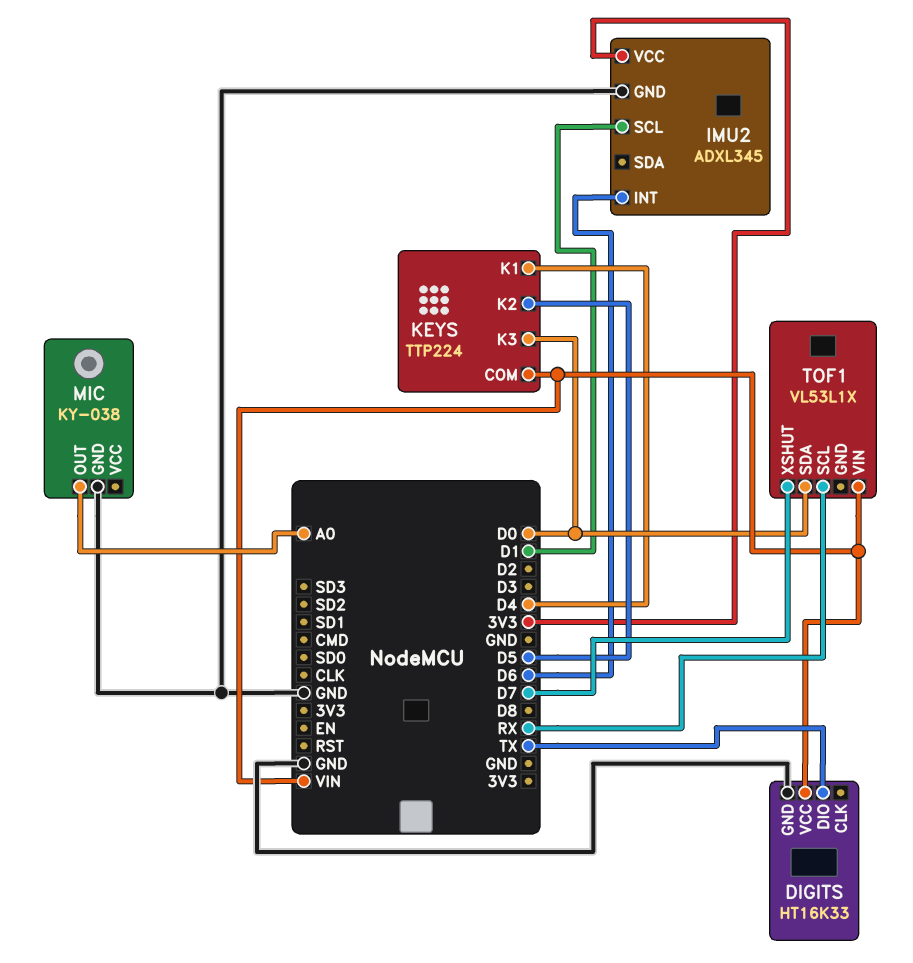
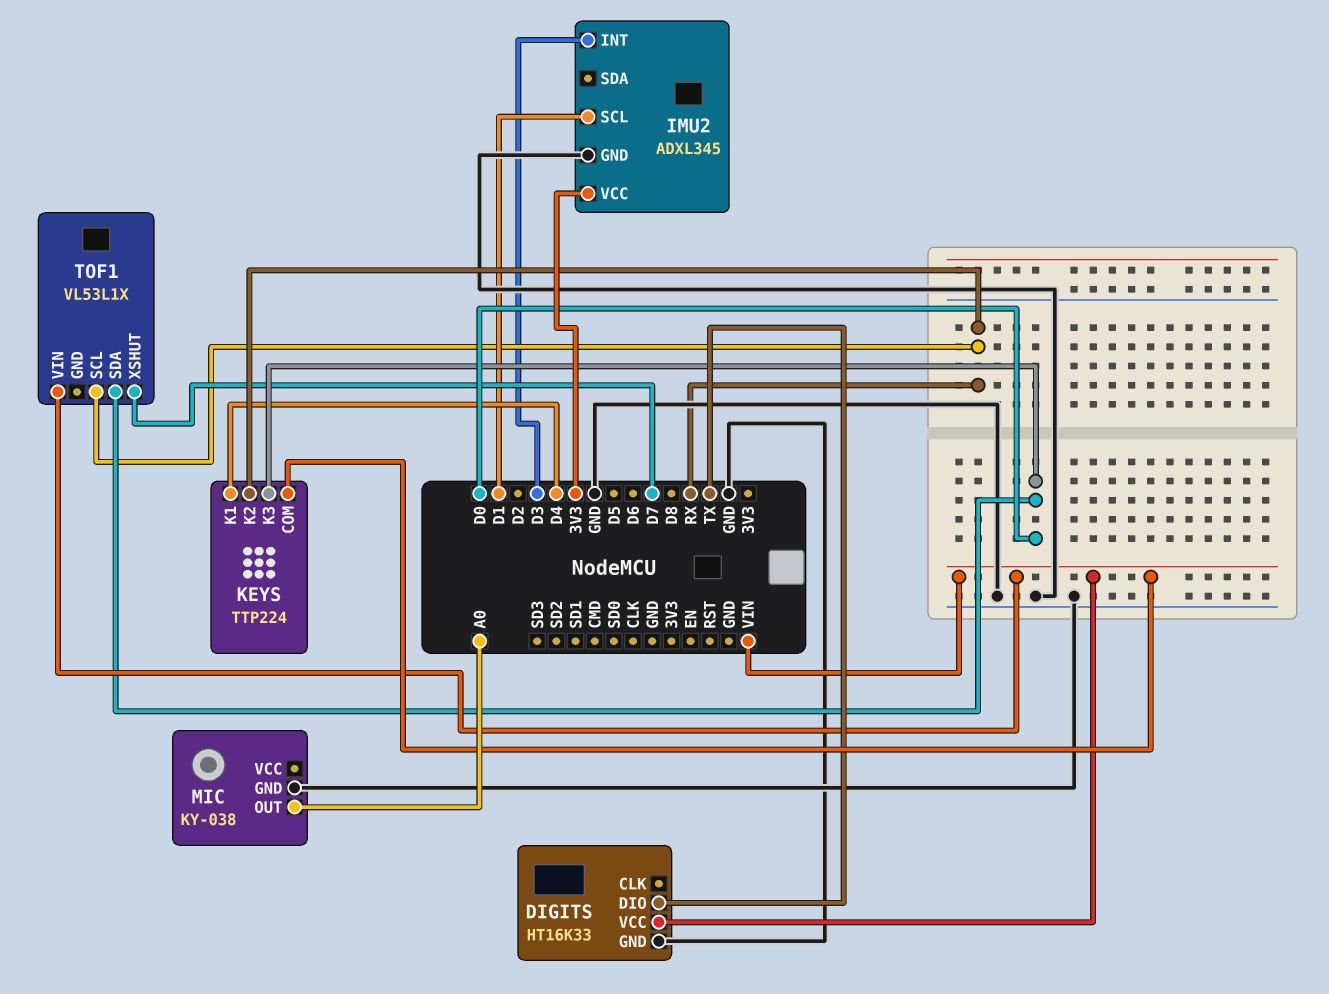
IMU2 pin INT: D6 -> D3
KEYS pin K2: D5 -> RX

